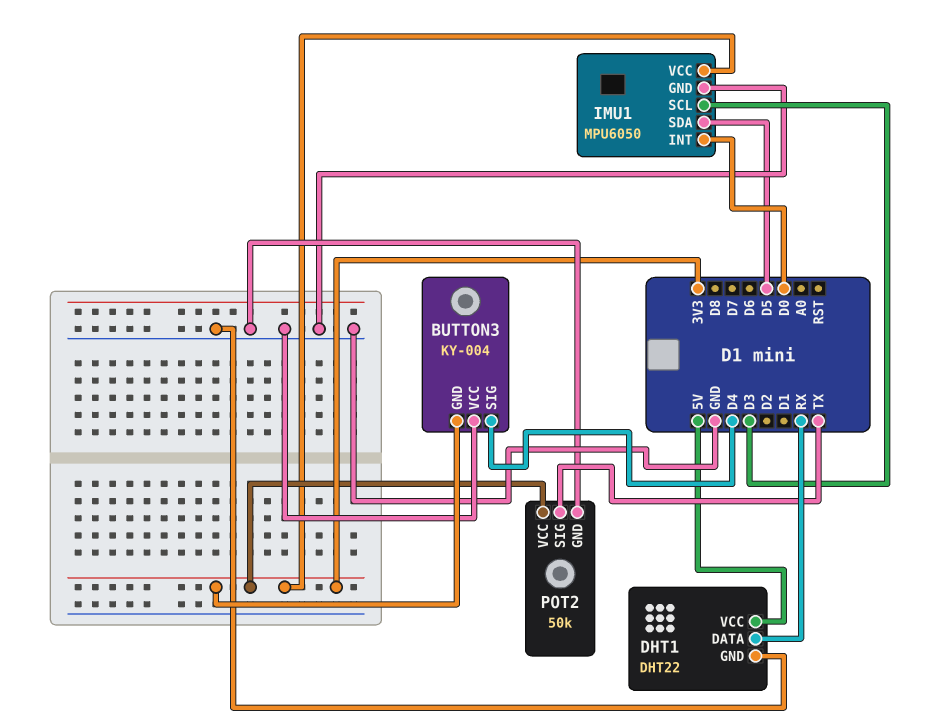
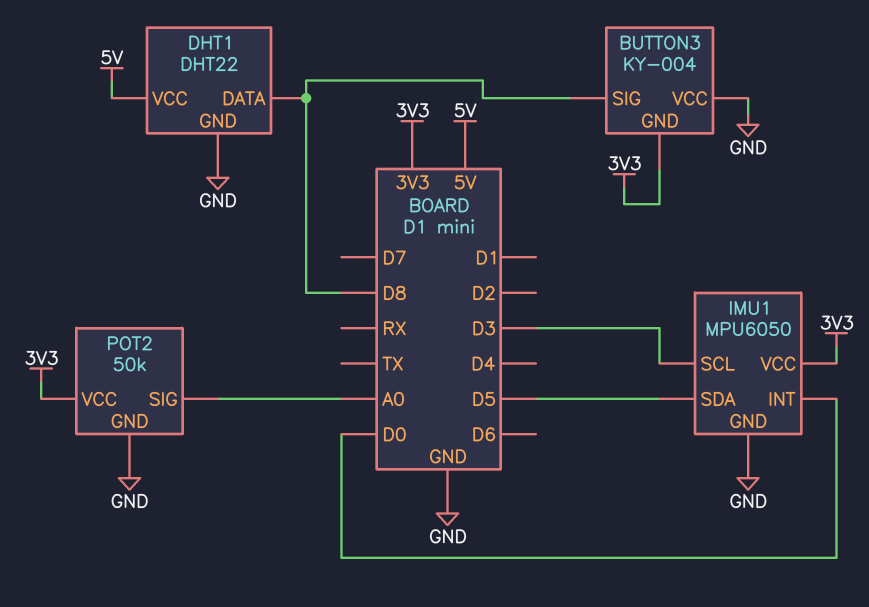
BUTTON3 pin SIG: D4 -> D8
DHT1 pin DATA: RX -> D8
POT2 pin SIG: TX -> A0

